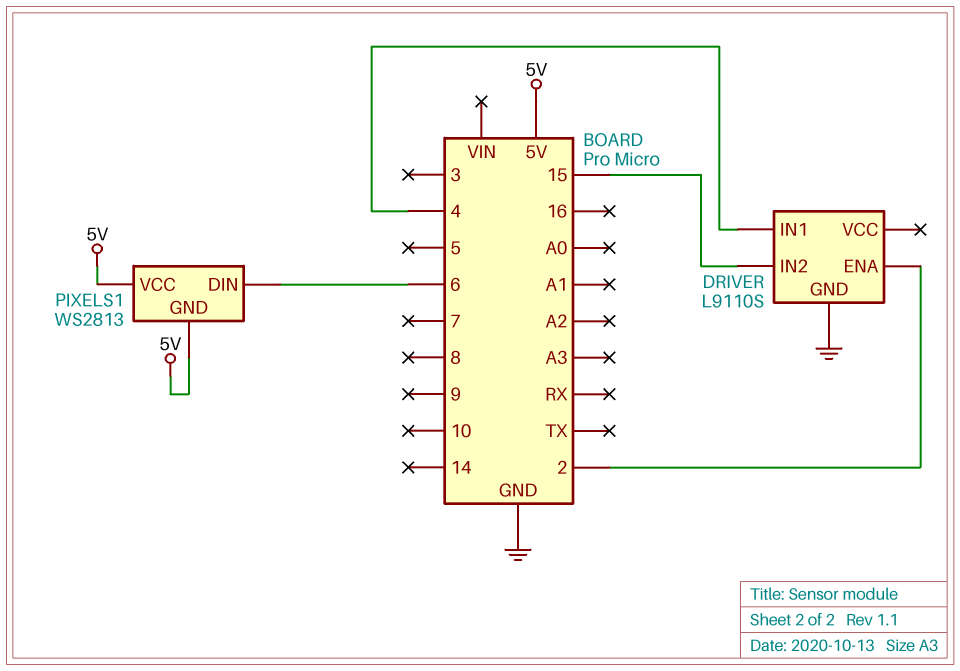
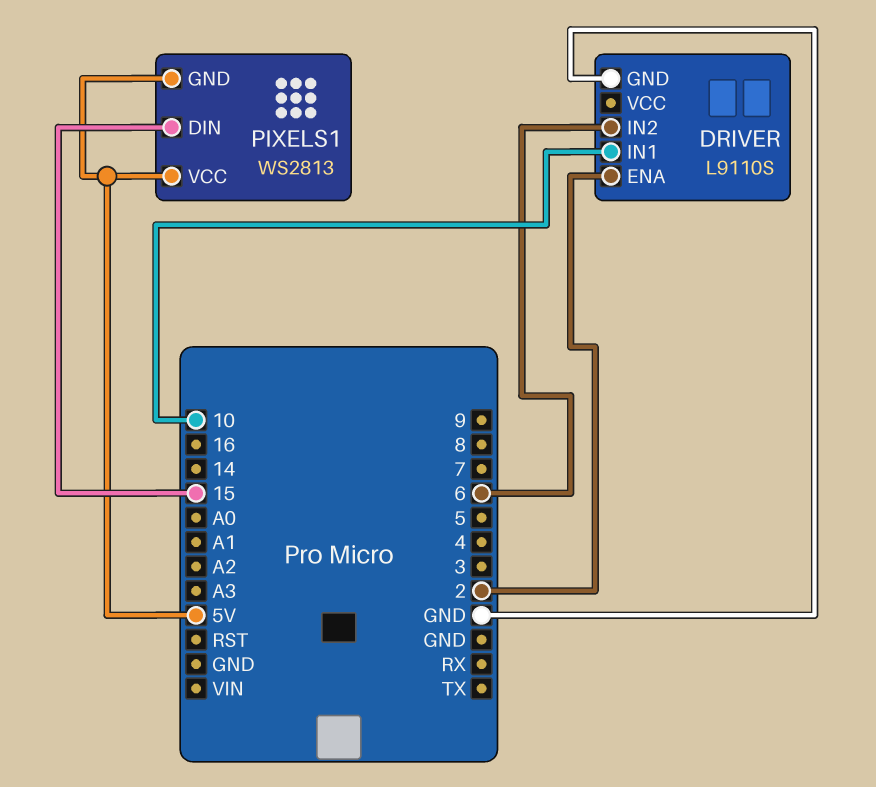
DRIVER pin IN1: 4 -> 10
DRIVER pin IN2: 15 -> 6
PIXELS1 pin DIN: 6 -> 15

